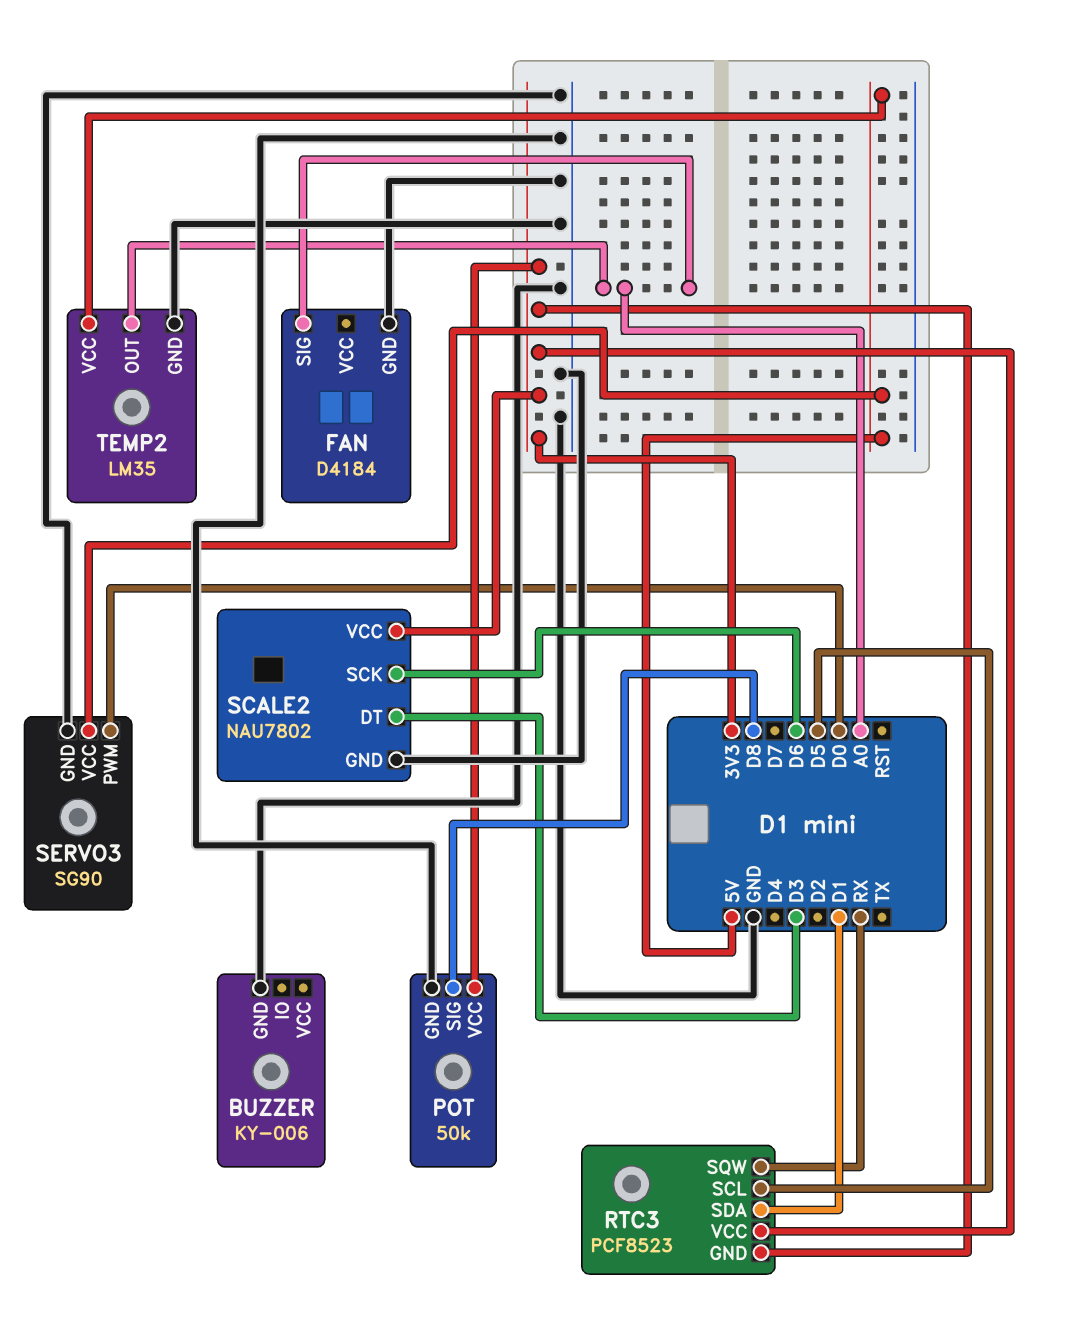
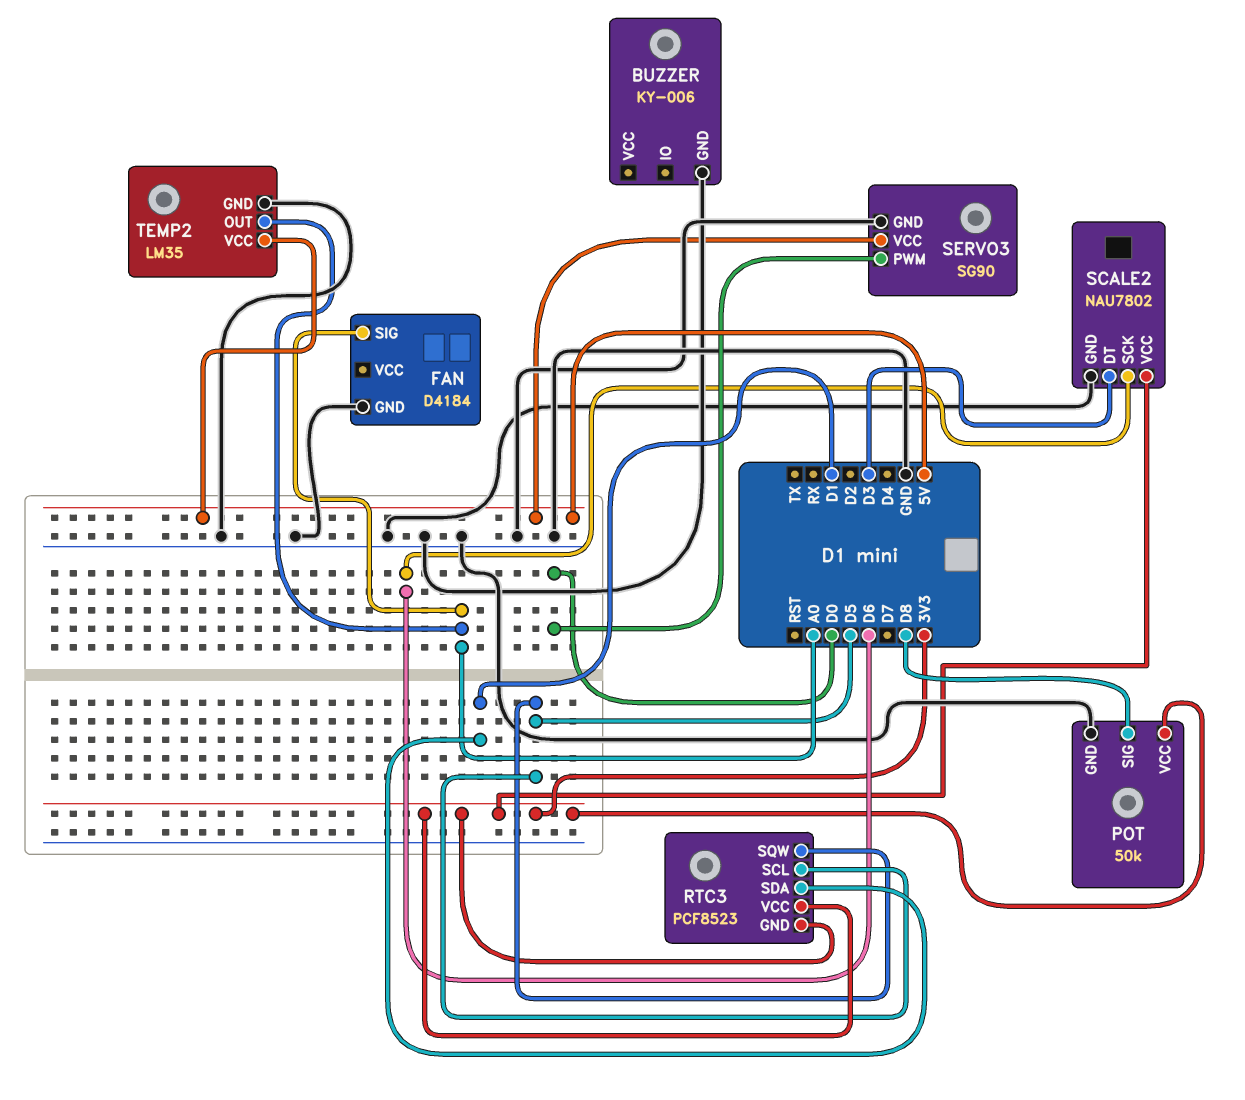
RTC3 pin SQW: RX -> D5

